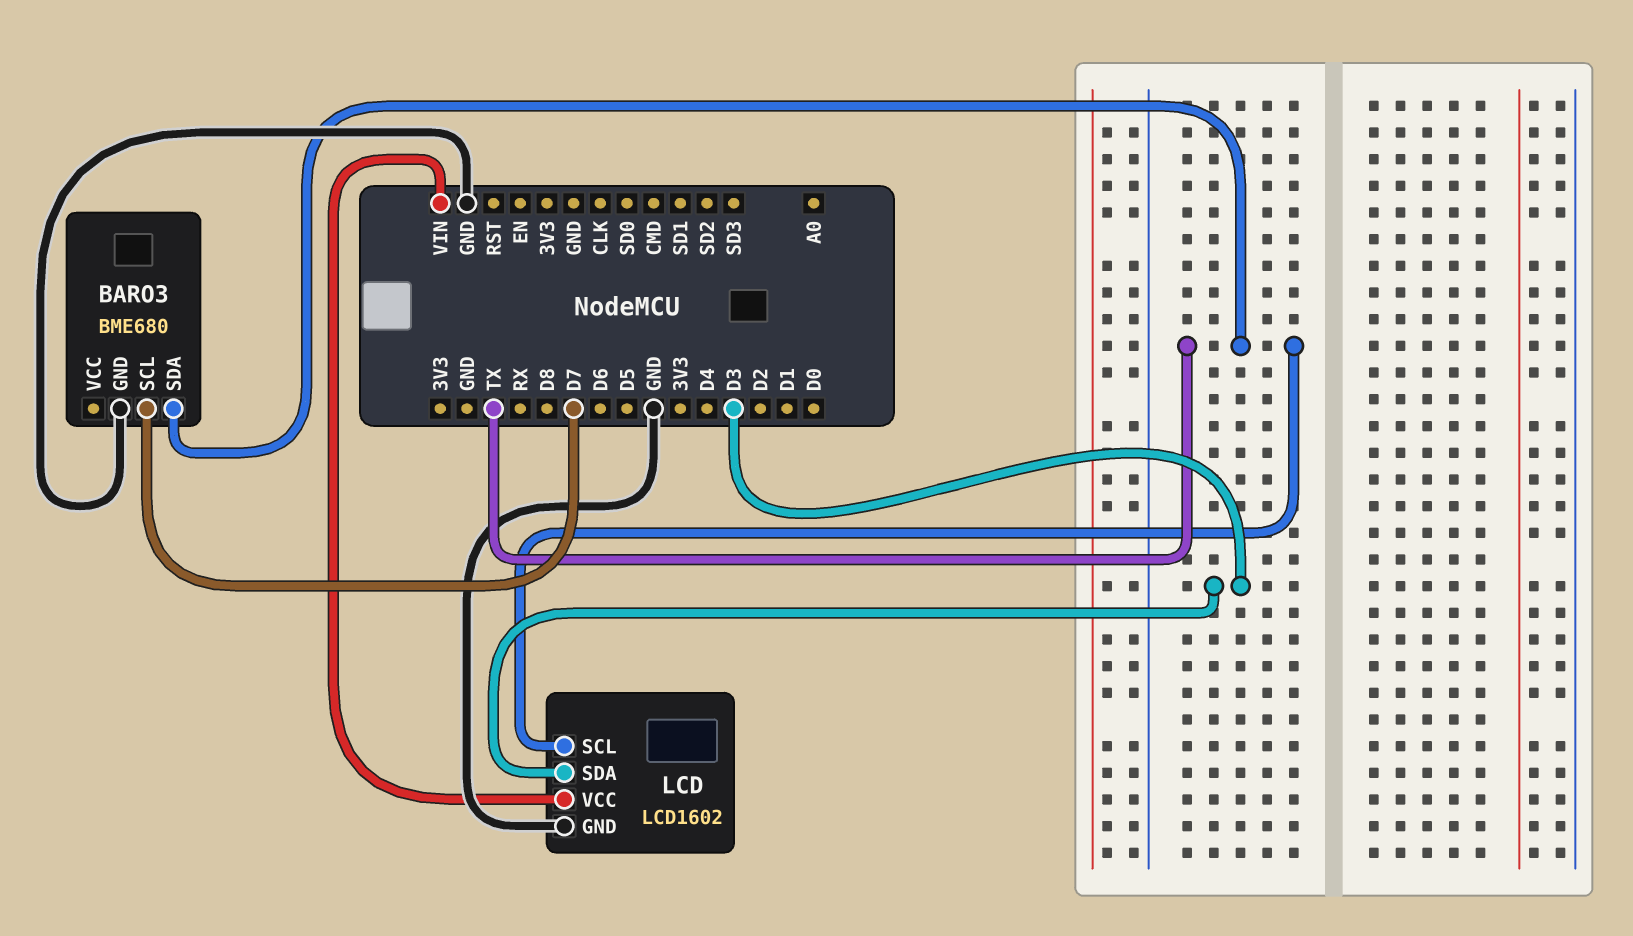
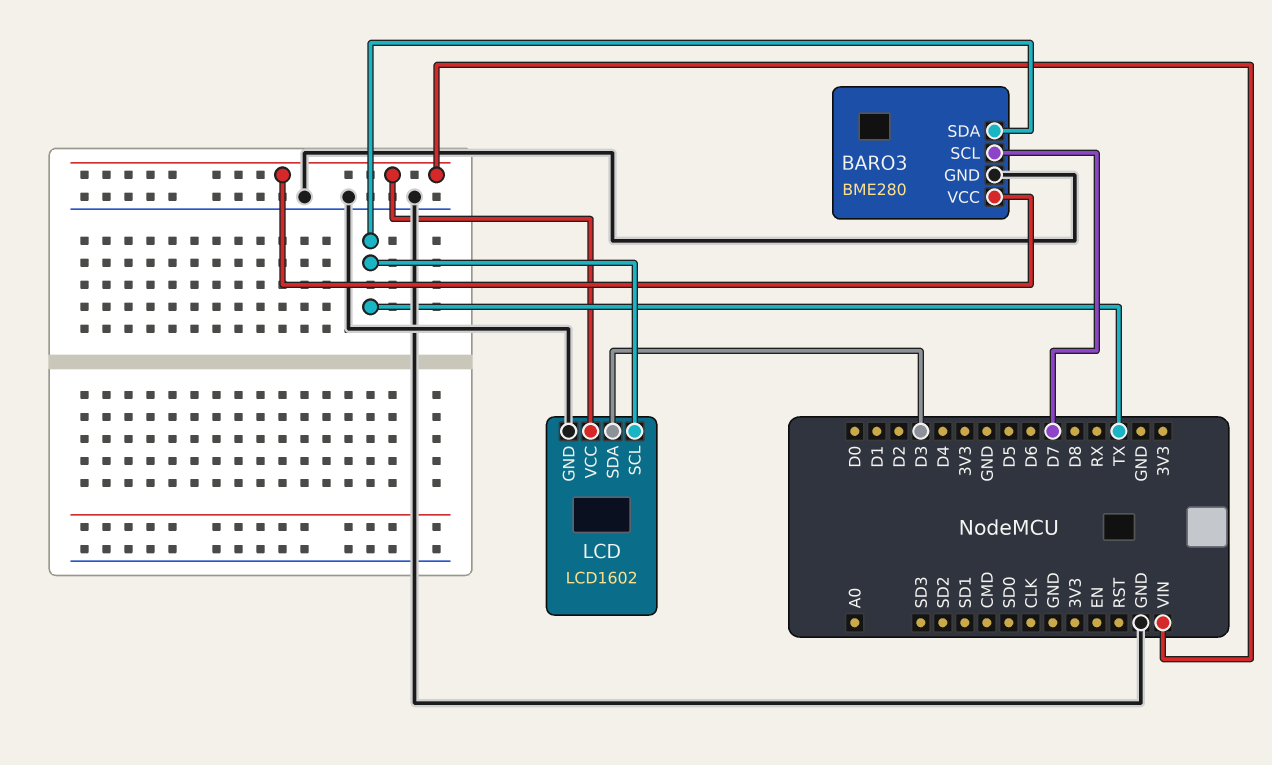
BARO3: BME680 -> BME280
BARO3 pin VCC: none -> VIN

